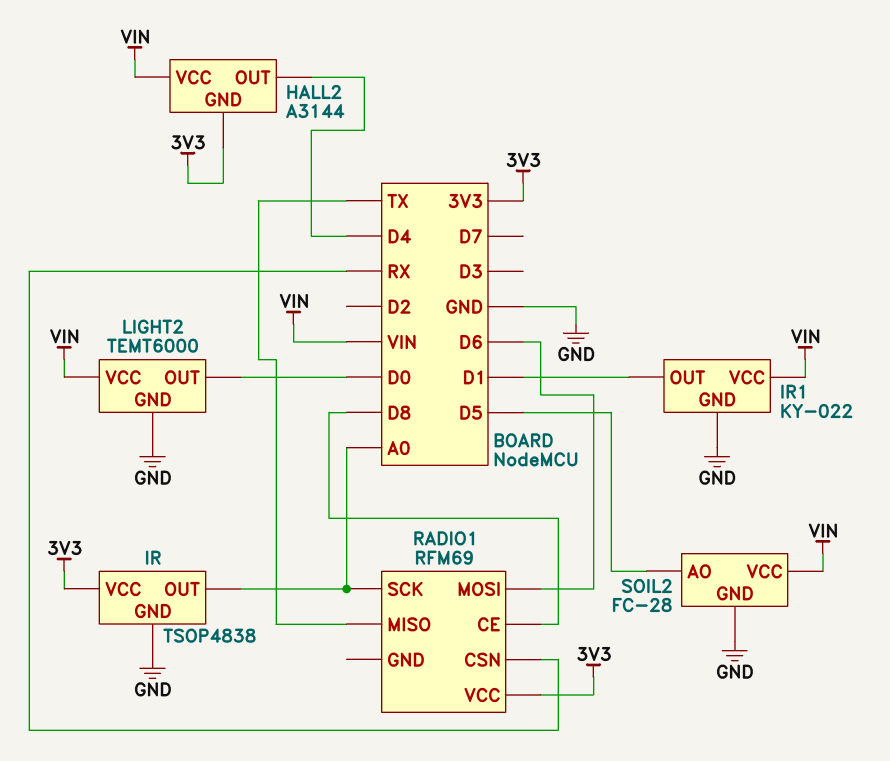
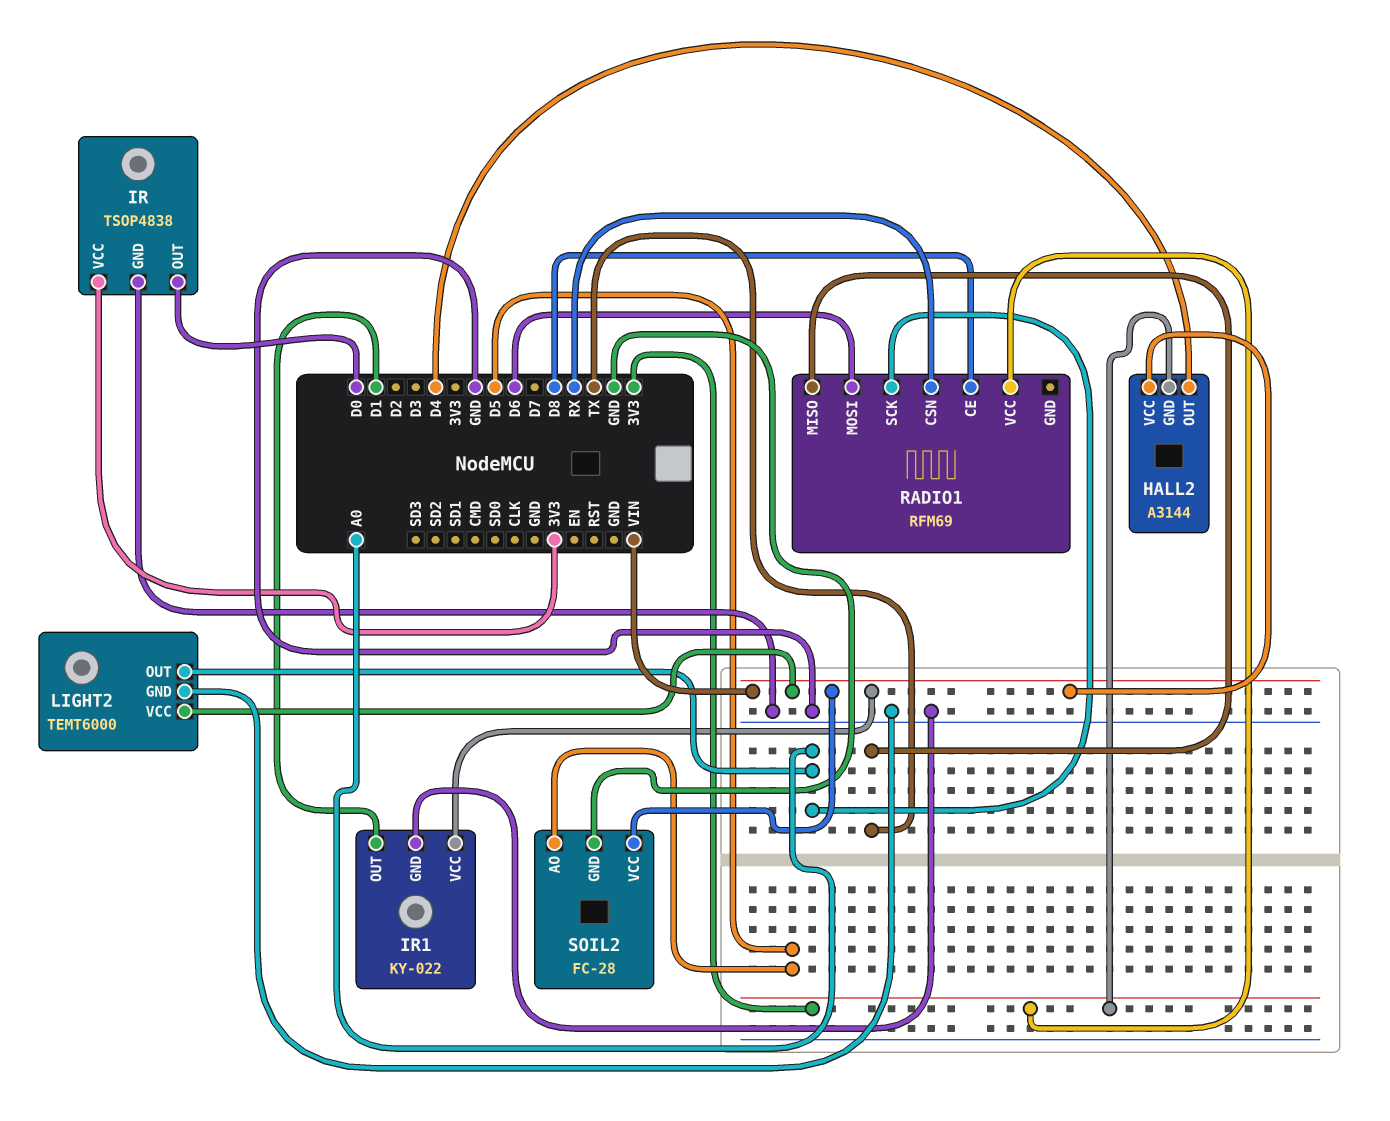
IR pin OUT: A0 -> D0
LIGHT2 pin OUT: D0 -> A0

